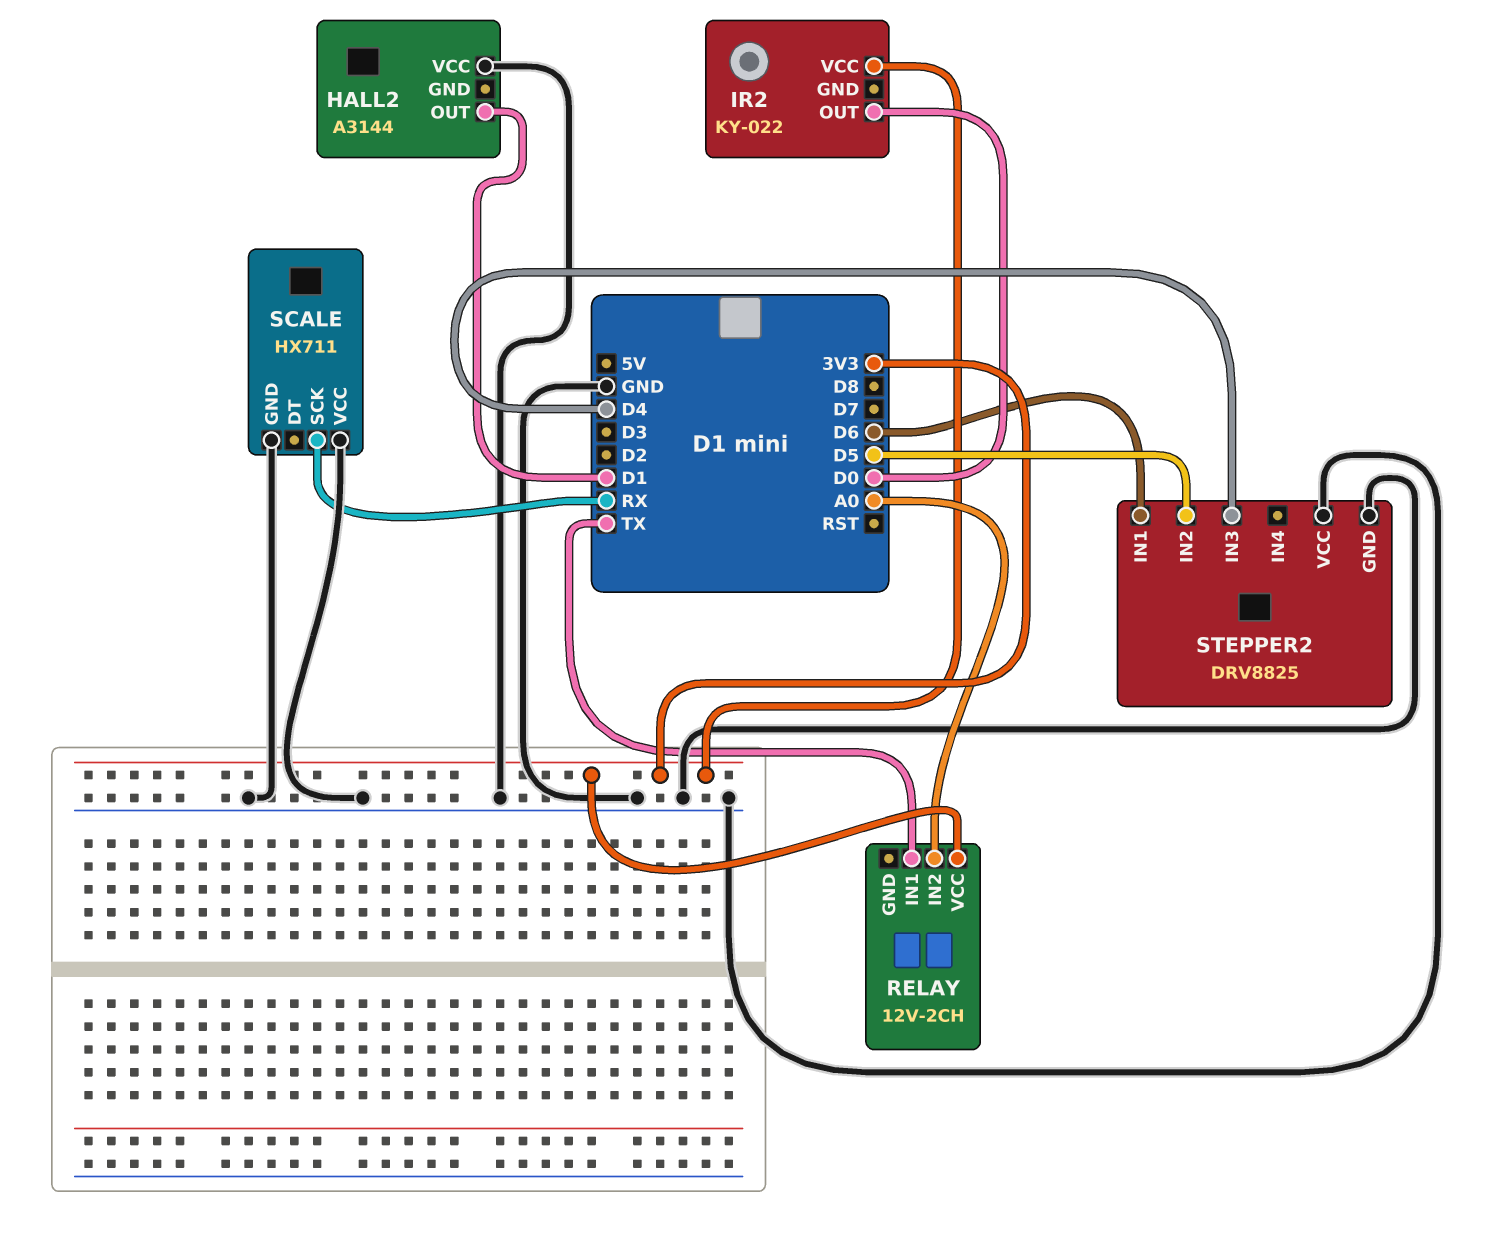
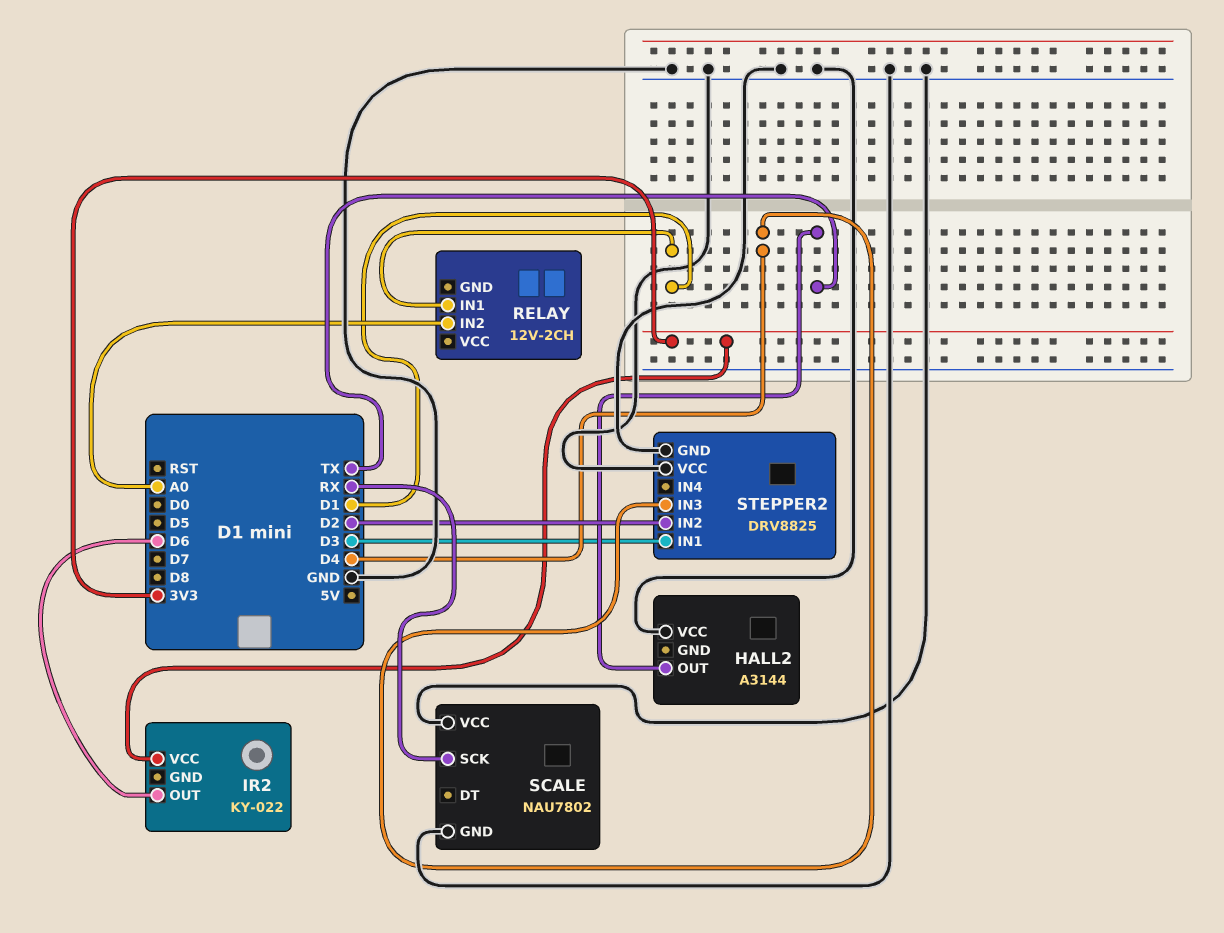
HALL2 pin OUT: D1 -> TX
IR2 pin OUT: D0 -> D6
RELAY pin IN1: TX -> D1
RELAY pin VCC: 3V3 -> none
SCALE: HX711 -> NAU7802
STEPPER2 pin IN1: D6 -> D3
STEPPER2 pin IN2: D5 -> D2

